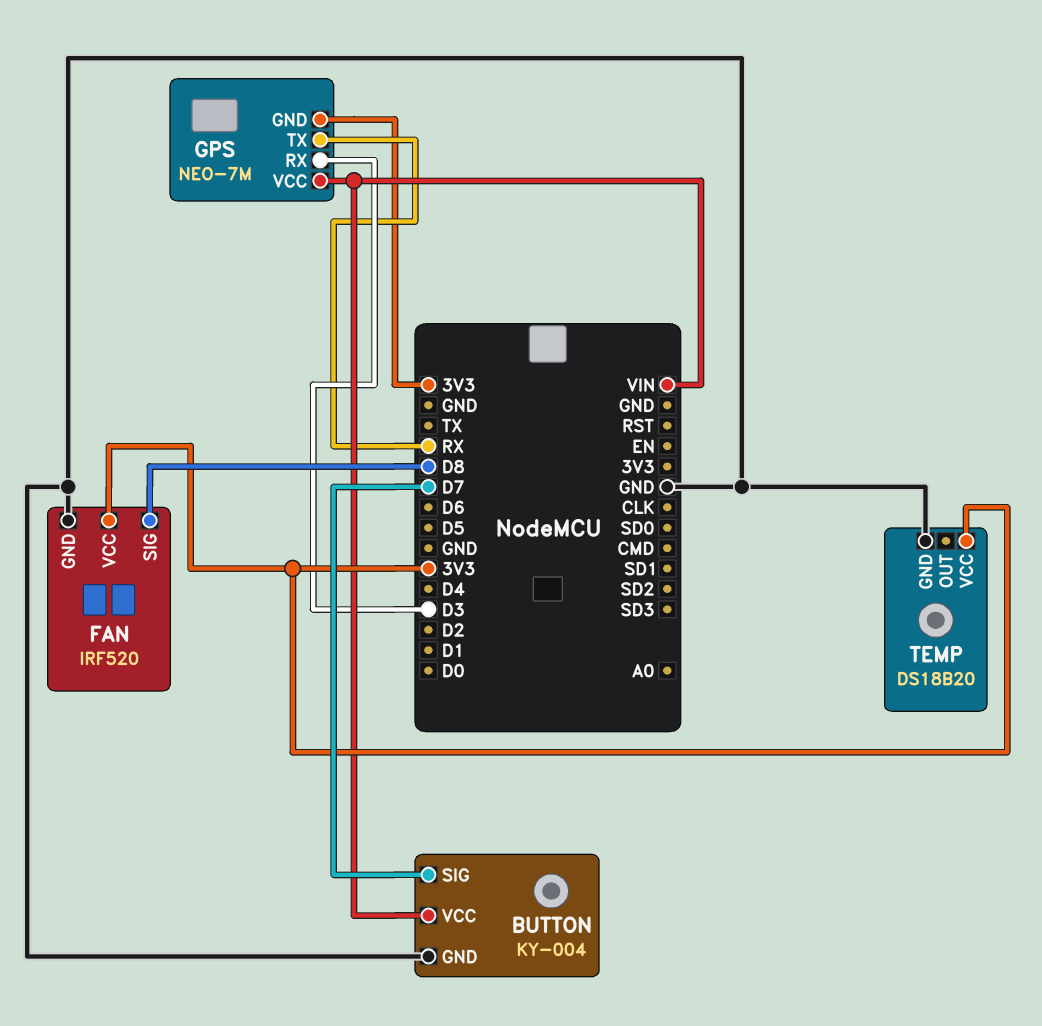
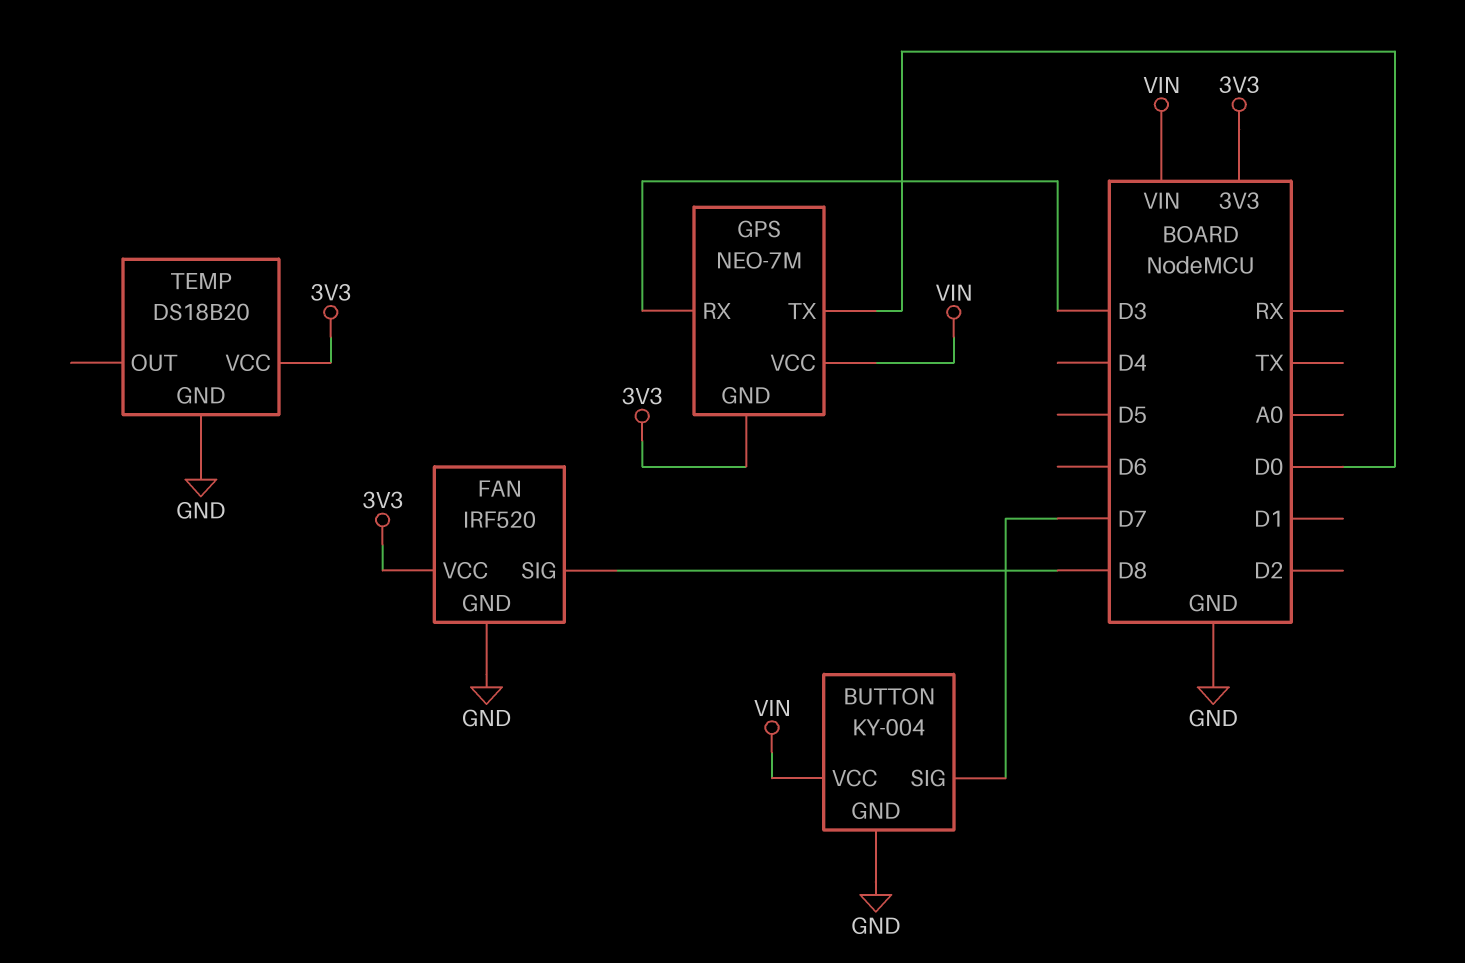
GPS pin TX: RX -> D0

